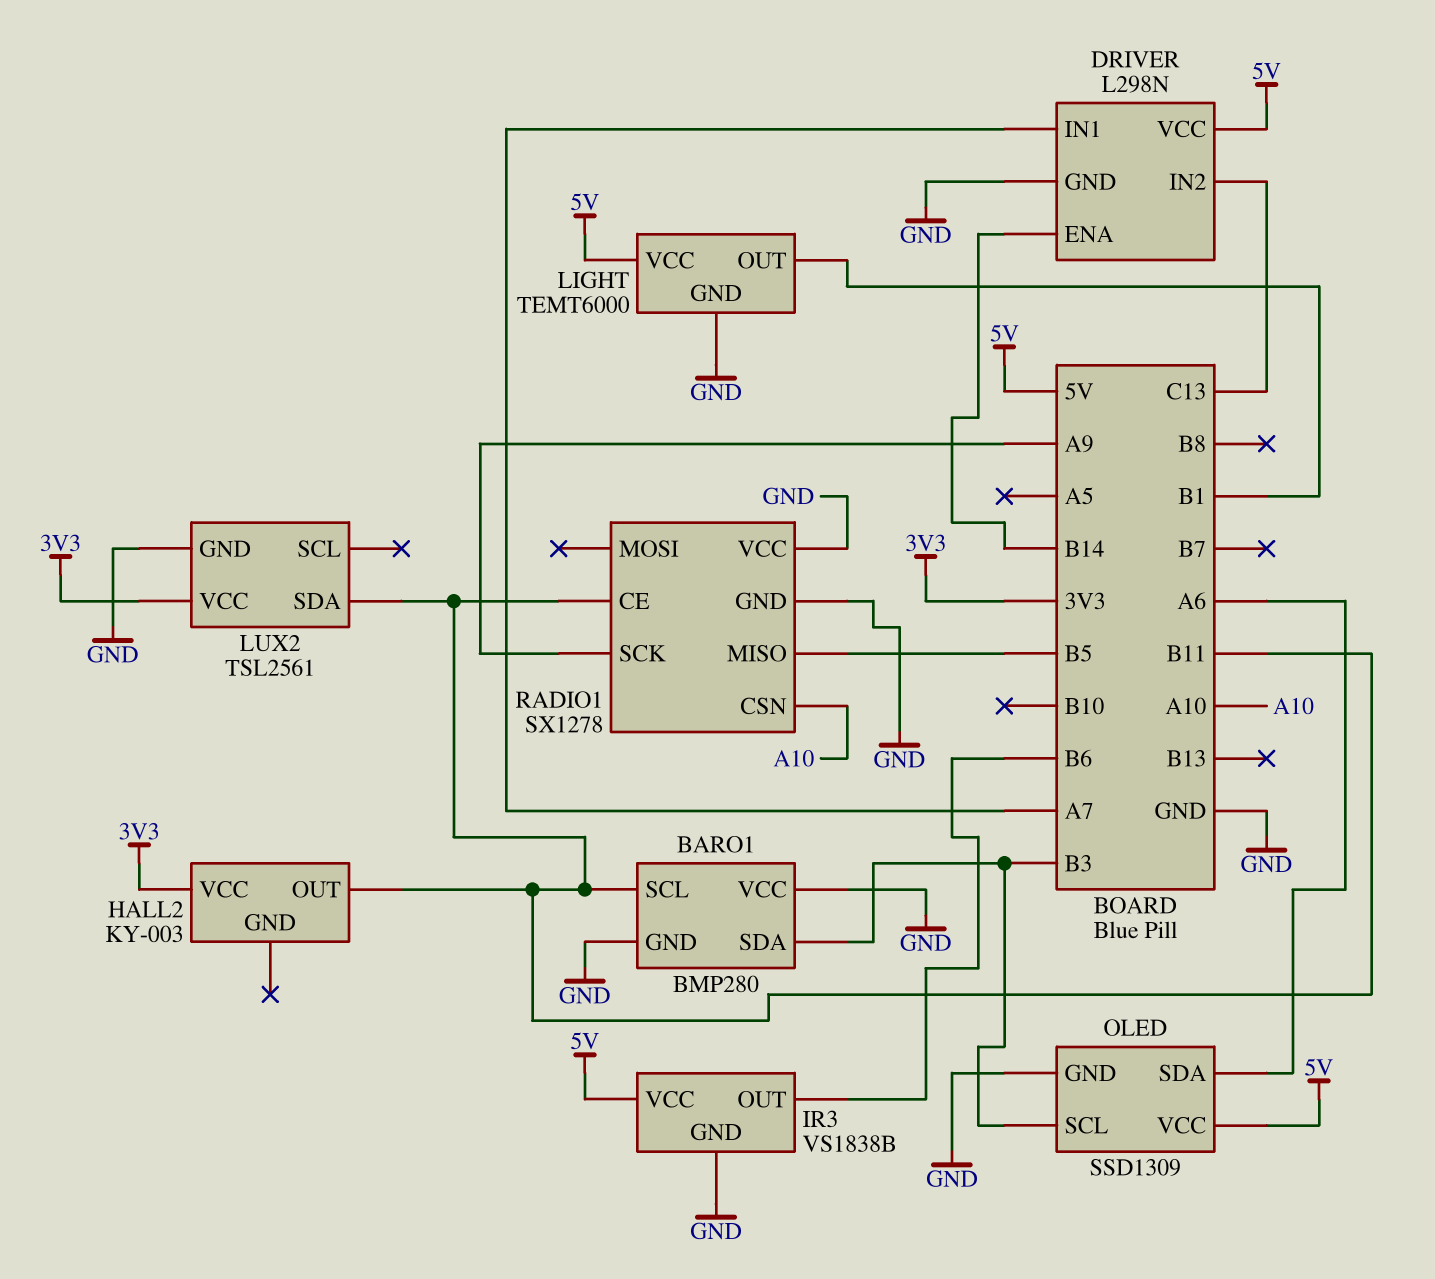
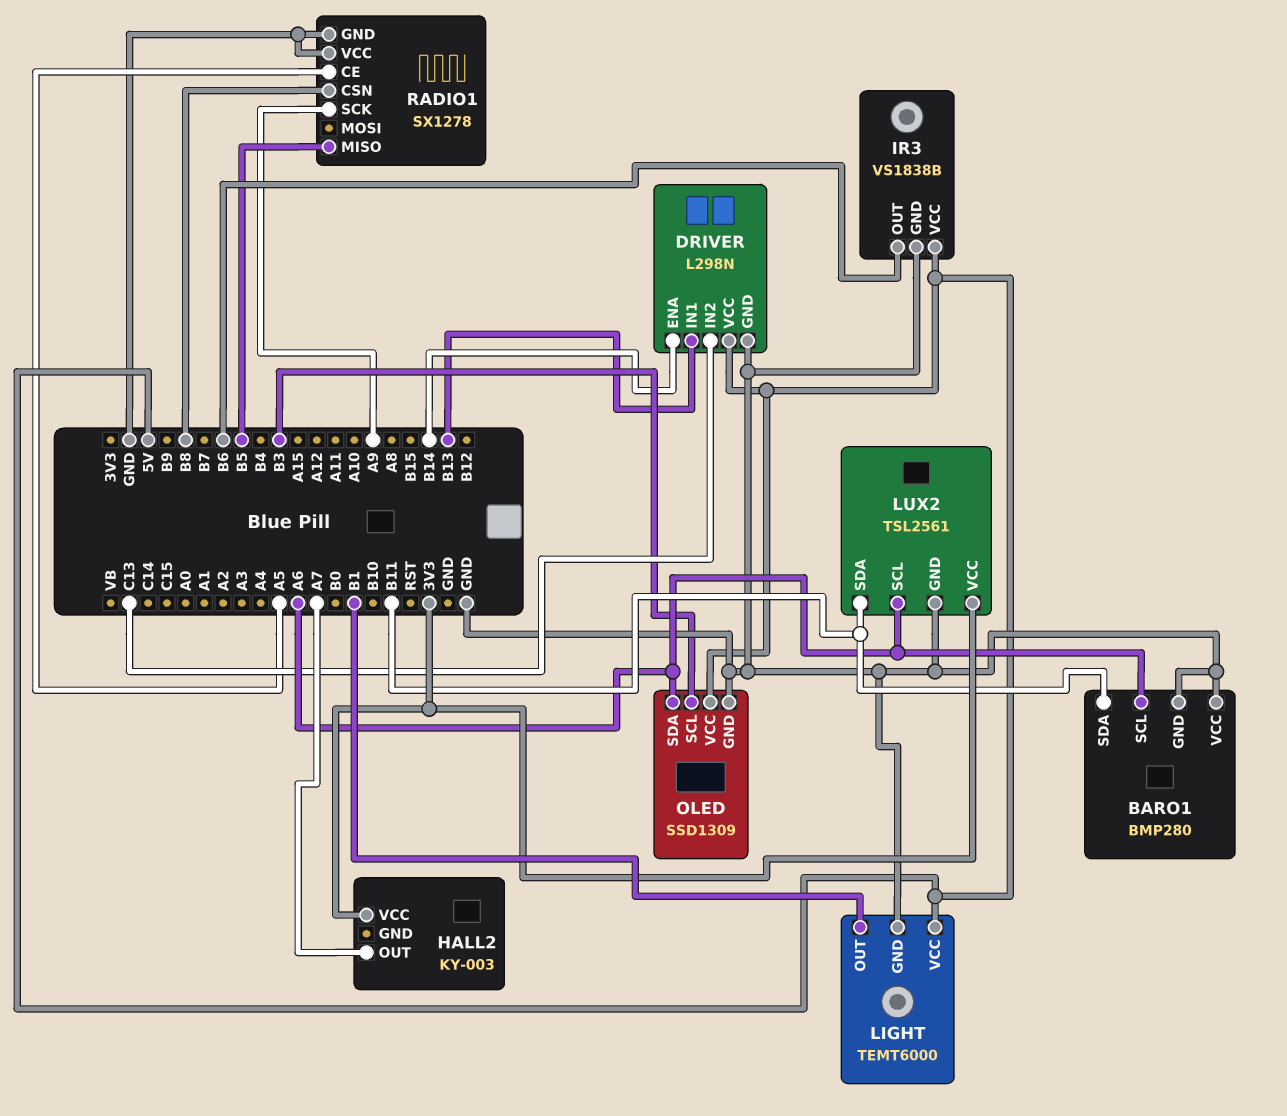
BARO1 pin SCL: B11 -> A6
BARO1 pin SDA: B3 -> B11
DRIVER pin IN1: A7 -> B13
HALL2 pin OUT: B11 -> A7
LUX2 pin SCL: none -> A6
RADIO1 pin CE: B11 -> A5
RADIO1 pin CSN: A10 -> B8

